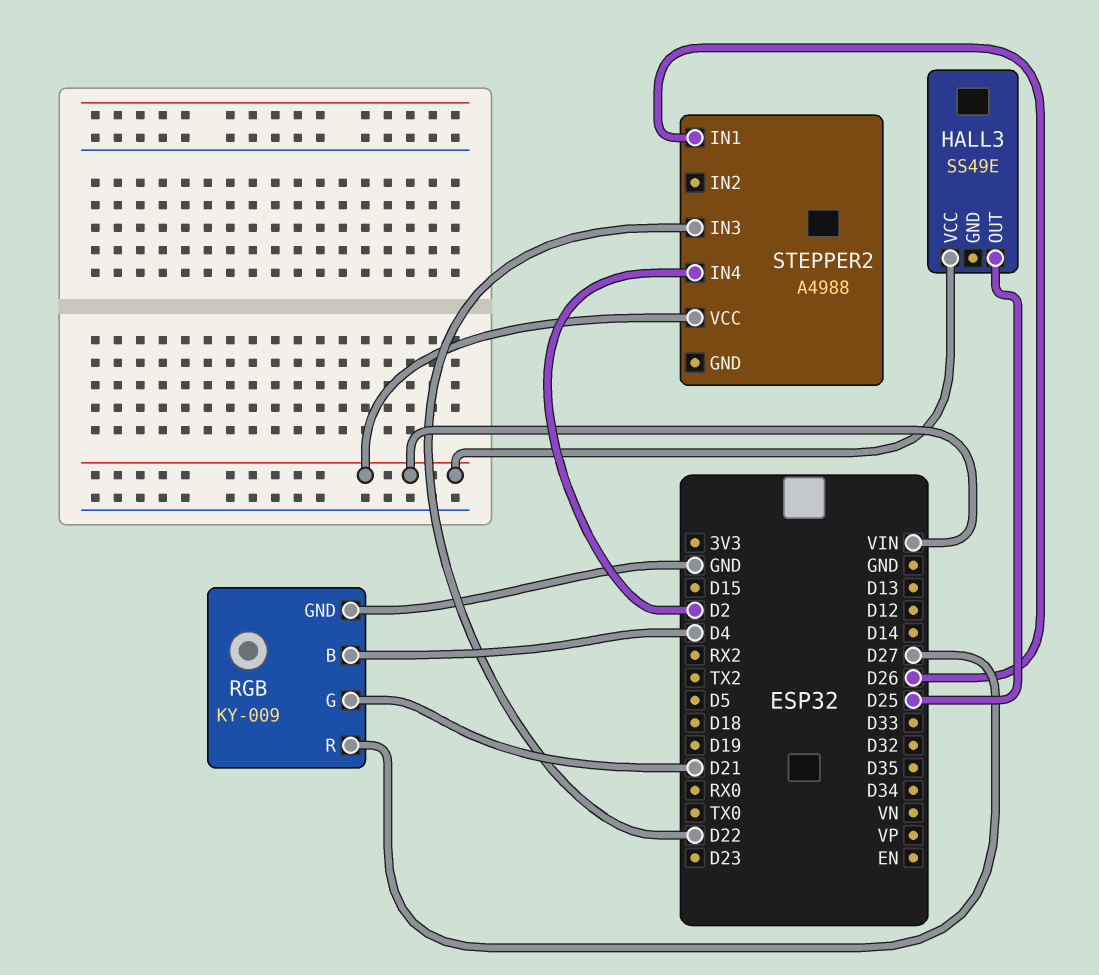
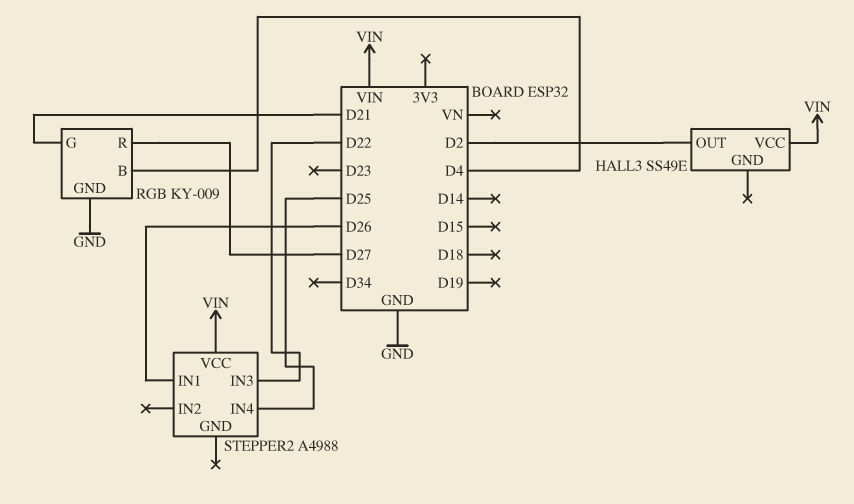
HALL3 pin OUT: D25 -> D2
STEPPER2 pin IN4: D2 -> D25

